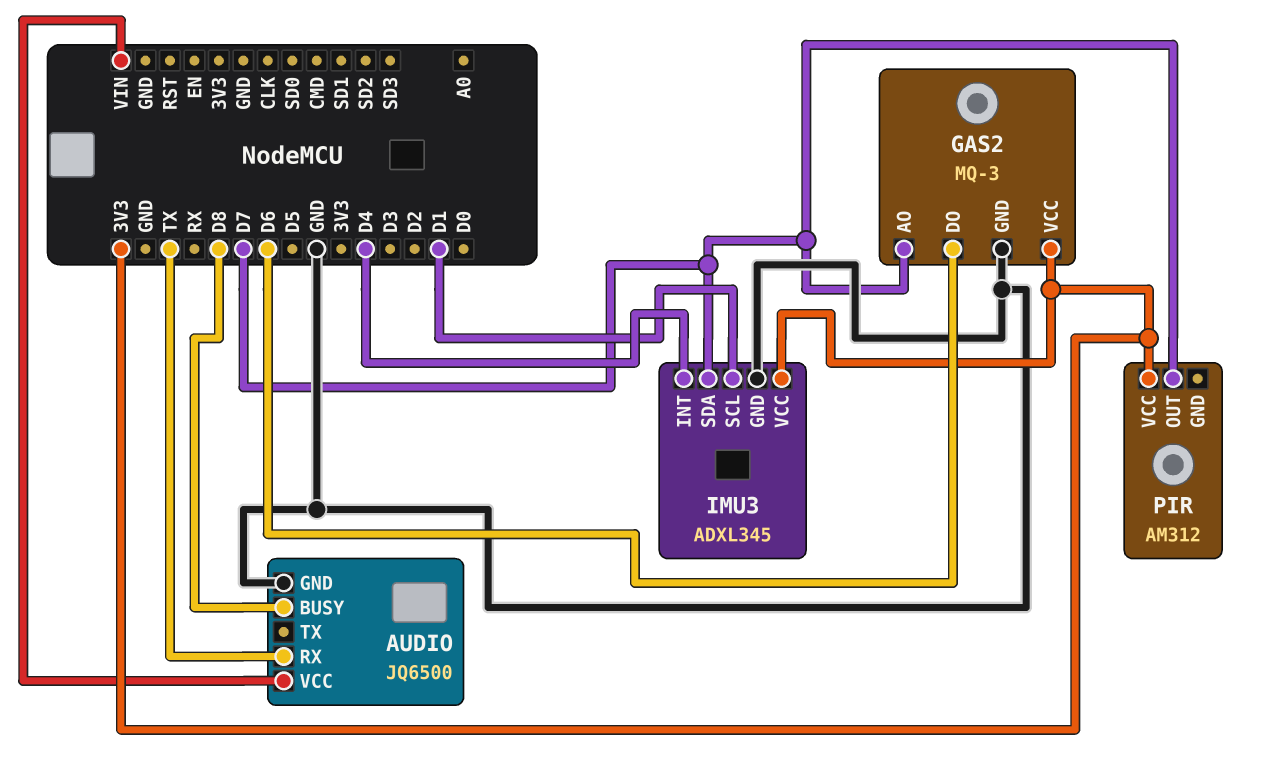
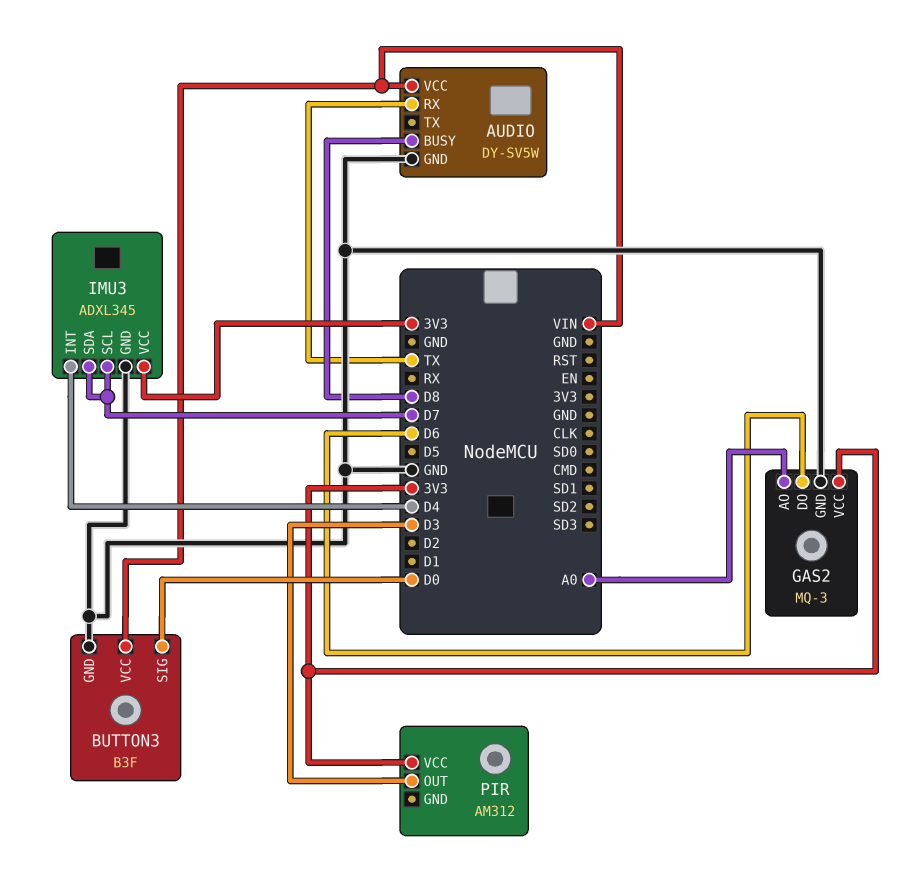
AUDIO: JQ6500 -> DY-SV5W
BUTTON3: none -> B3F
BUTTON3 pin GND: none -> GND
BUTTON3 pin SIG: none -> D0
BUTTON3 pin VCC: none -> VIN
GAS2 pin AO: D7 -> A0
IMU3 pin SCL: D1 -> D7
PIR pin OUT: D7 -> D3

